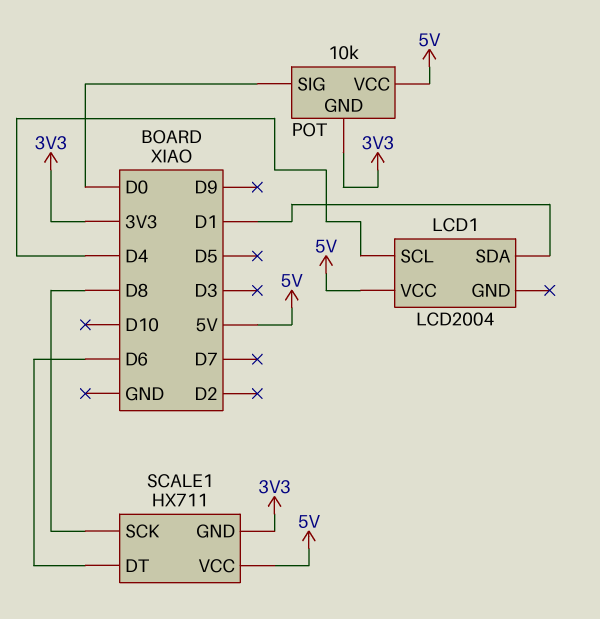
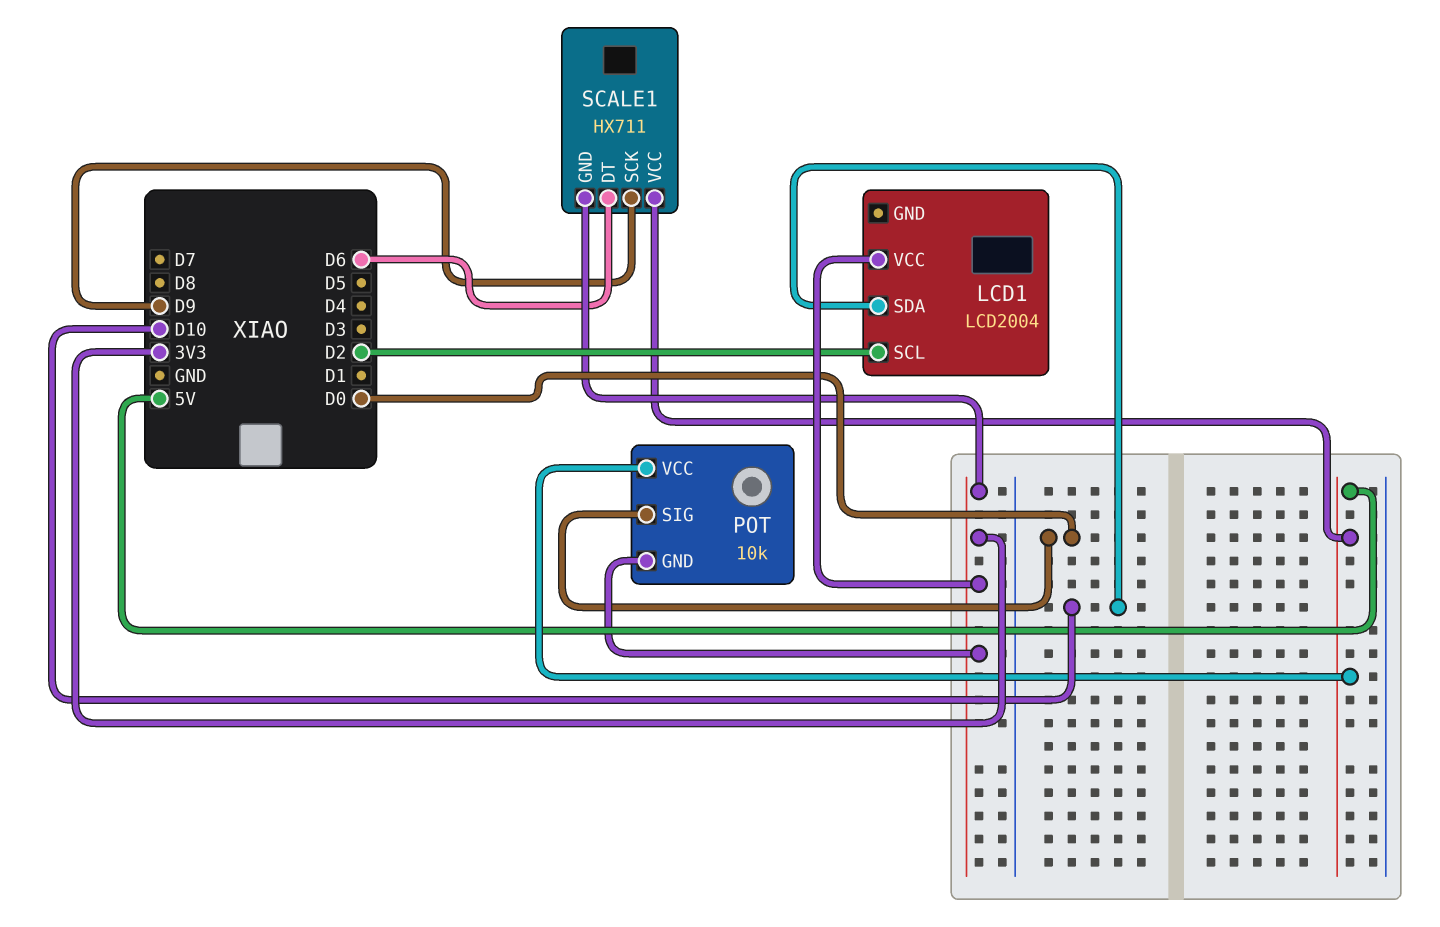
LCD1 pin SCL: D4 -> D2
LCD1 pin SDA: D1 -> D10
LCD1 pin VCC: 5V -> 3V3
SCALE1 pin SCK: D8 -> D9

